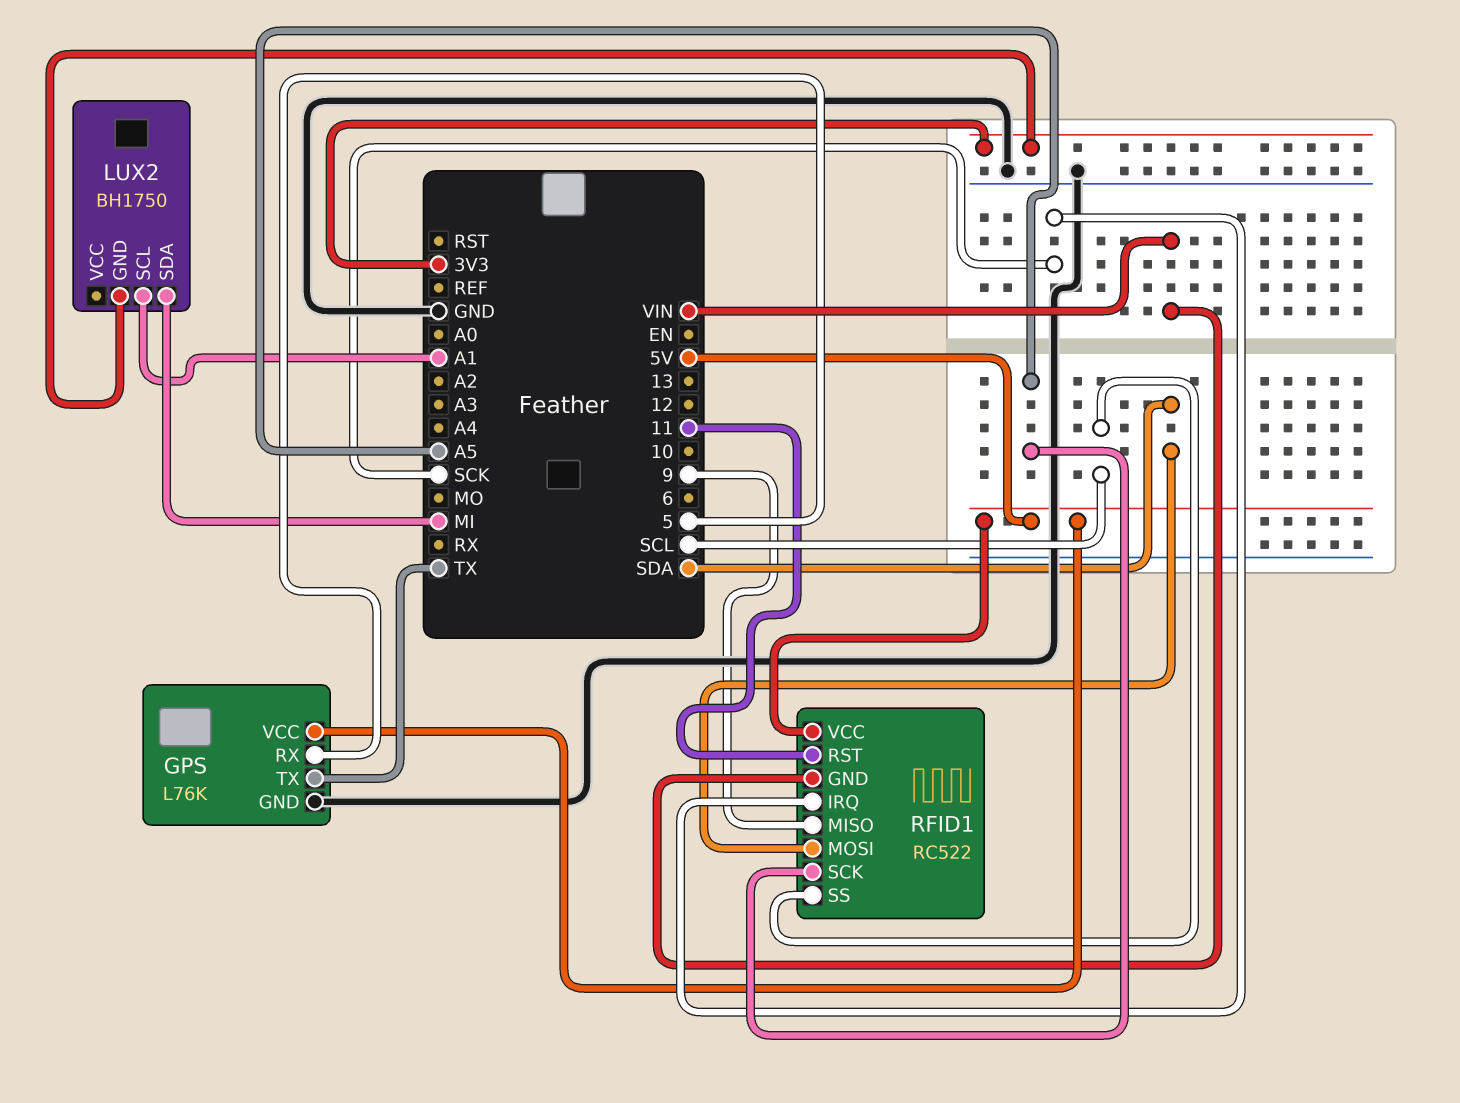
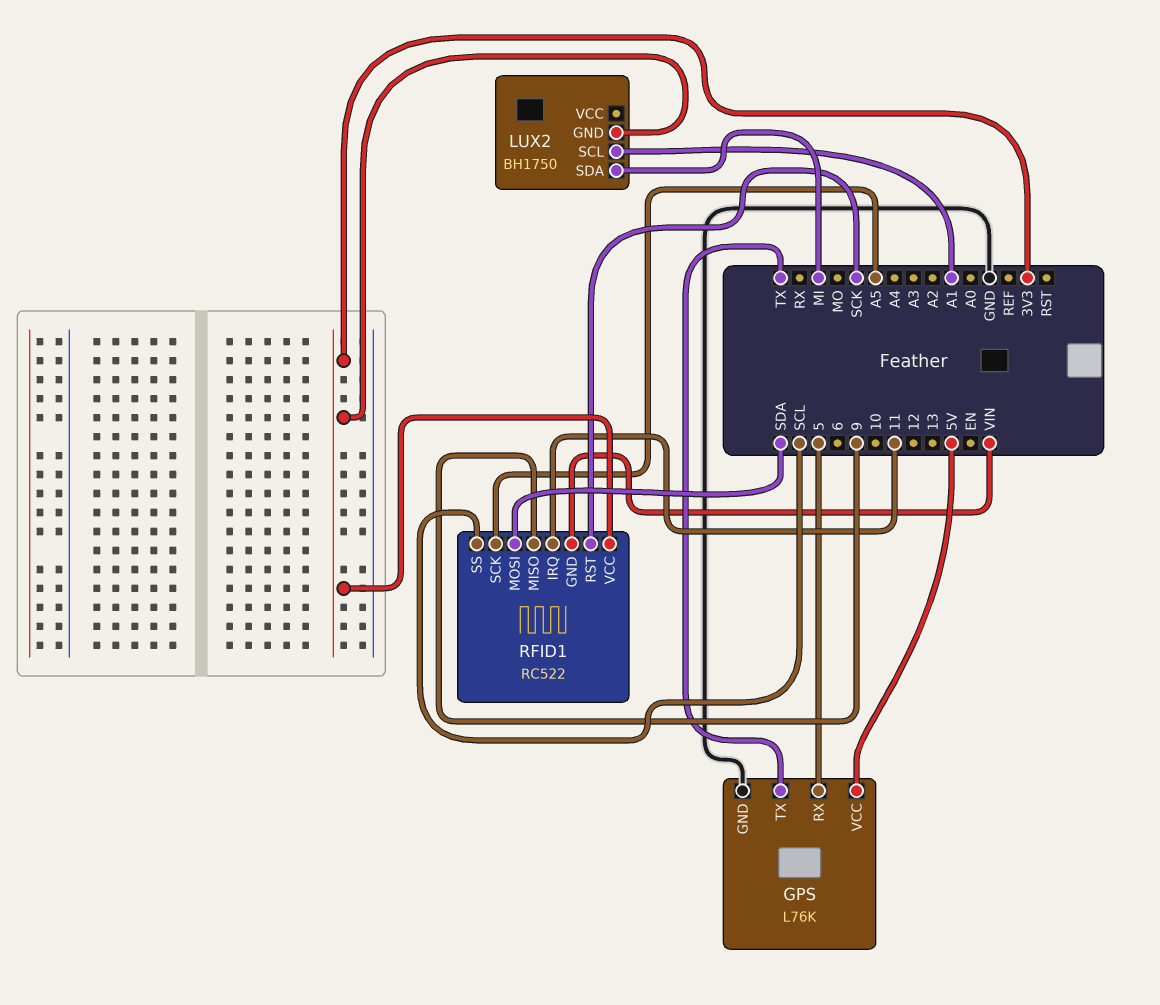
RFID1 pin IRQ: SCK -> 11
RFID1 pin RST: 11 -> SCK
RFID1 pin VCC: 5V -> 3V3

